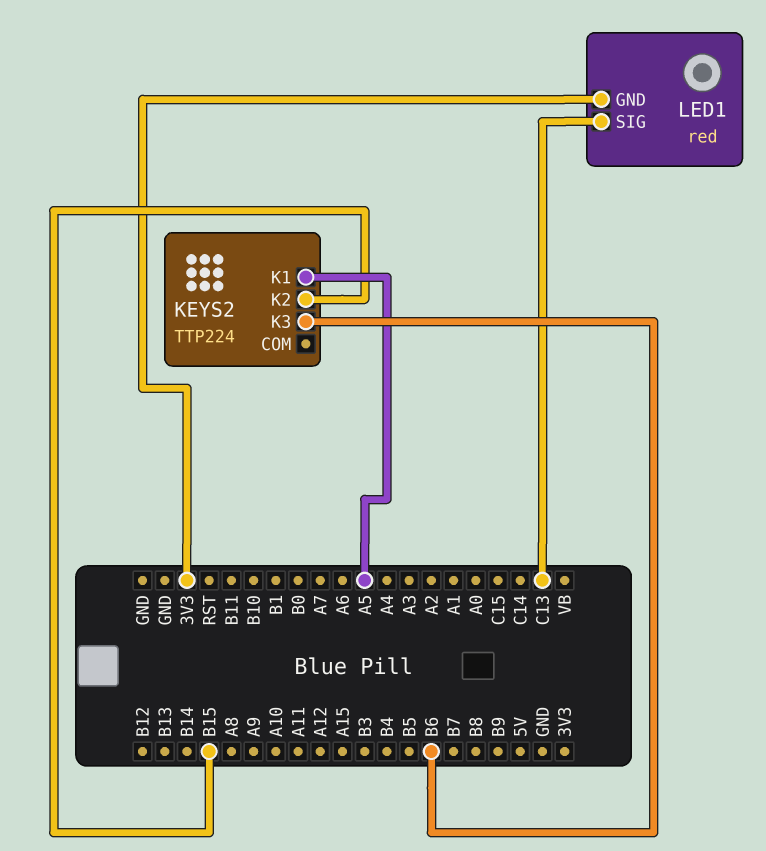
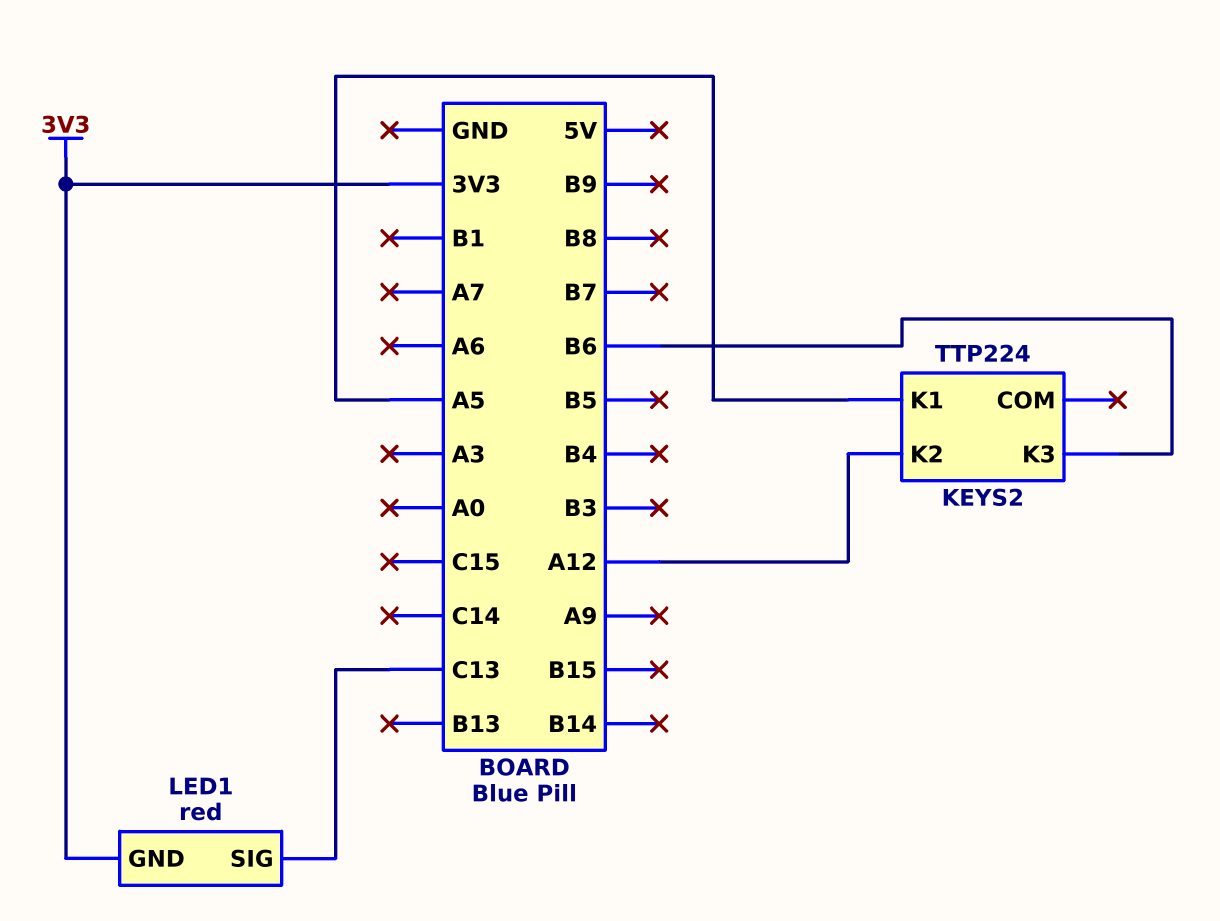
KEYS2 pin K2: B15 -> A12

